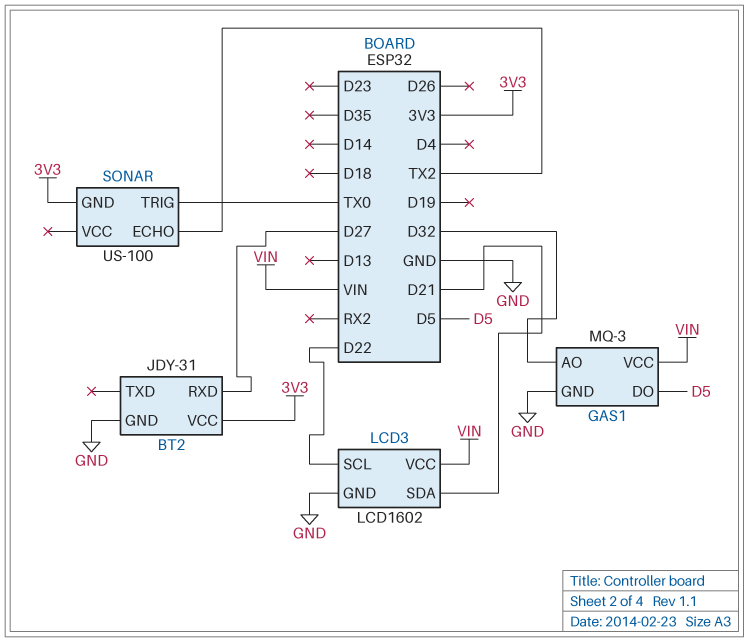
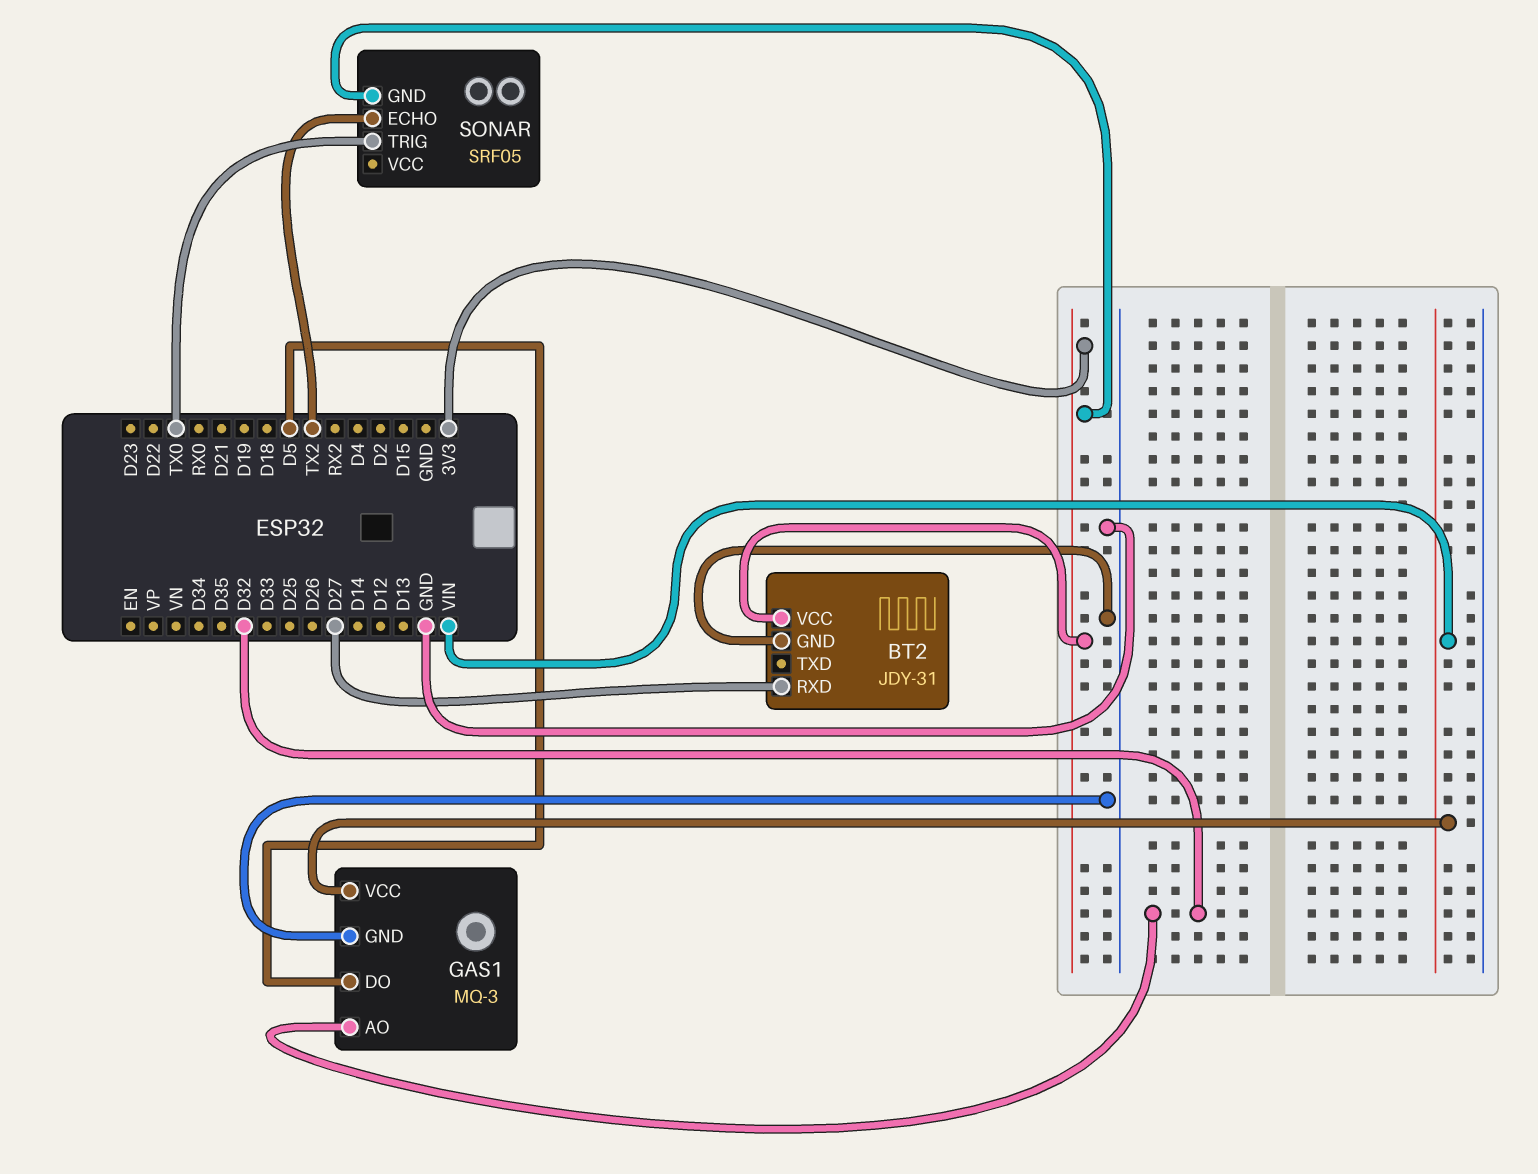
LCD3: LCD1602 -> none
LCD3 pin GND: GND -> none
LCD3 pin SCL: D22 -> none
LCD3 pin SDA: D21 -> none
LCD3 pin VCC: VIN -> none
SONAR: US-100 -> SRF05

